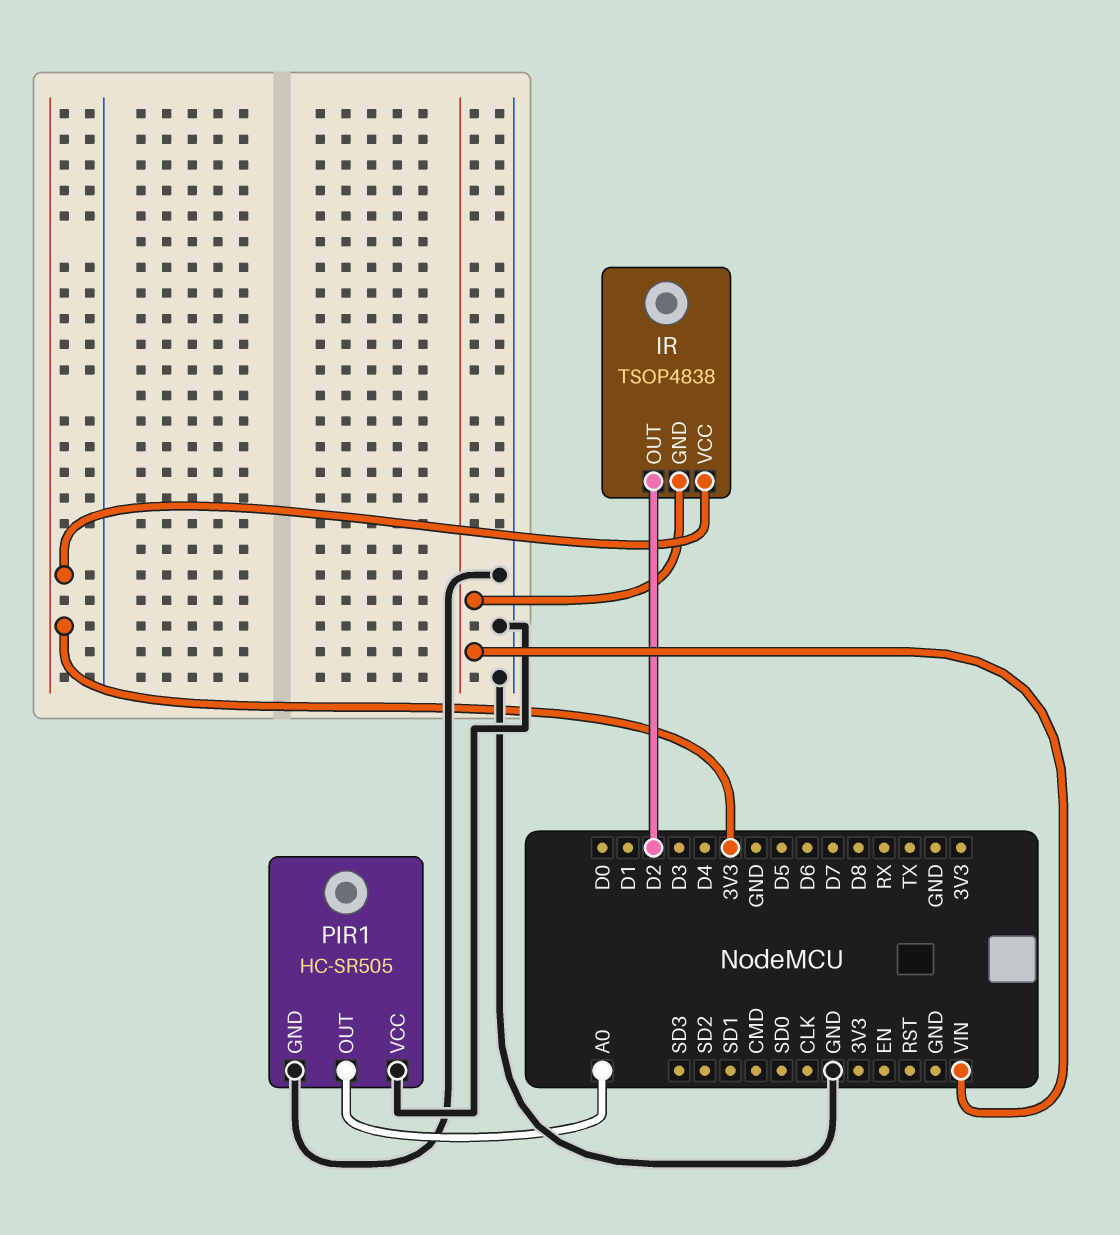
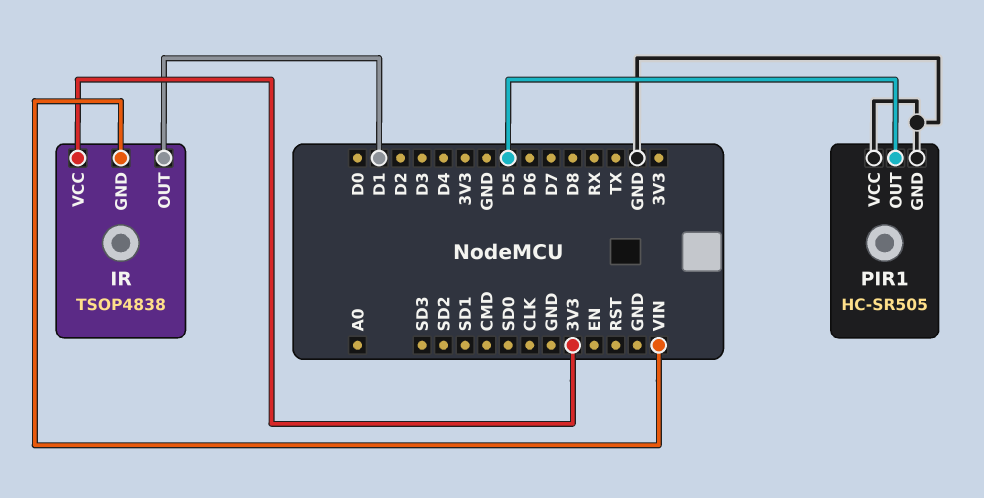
IR pin OUT: D2 -> D1
PIR1 pin OUT: A0 -> D5

